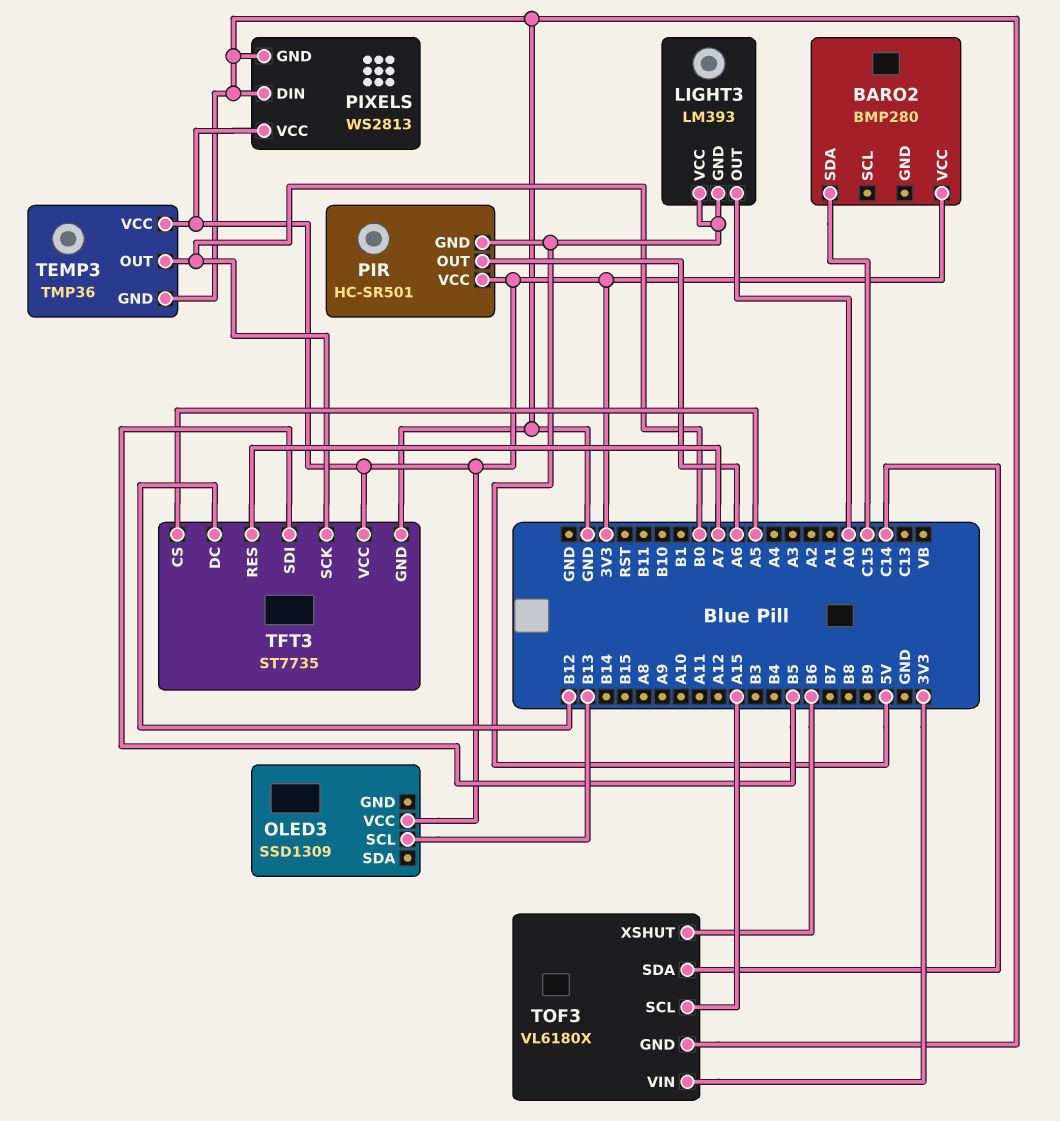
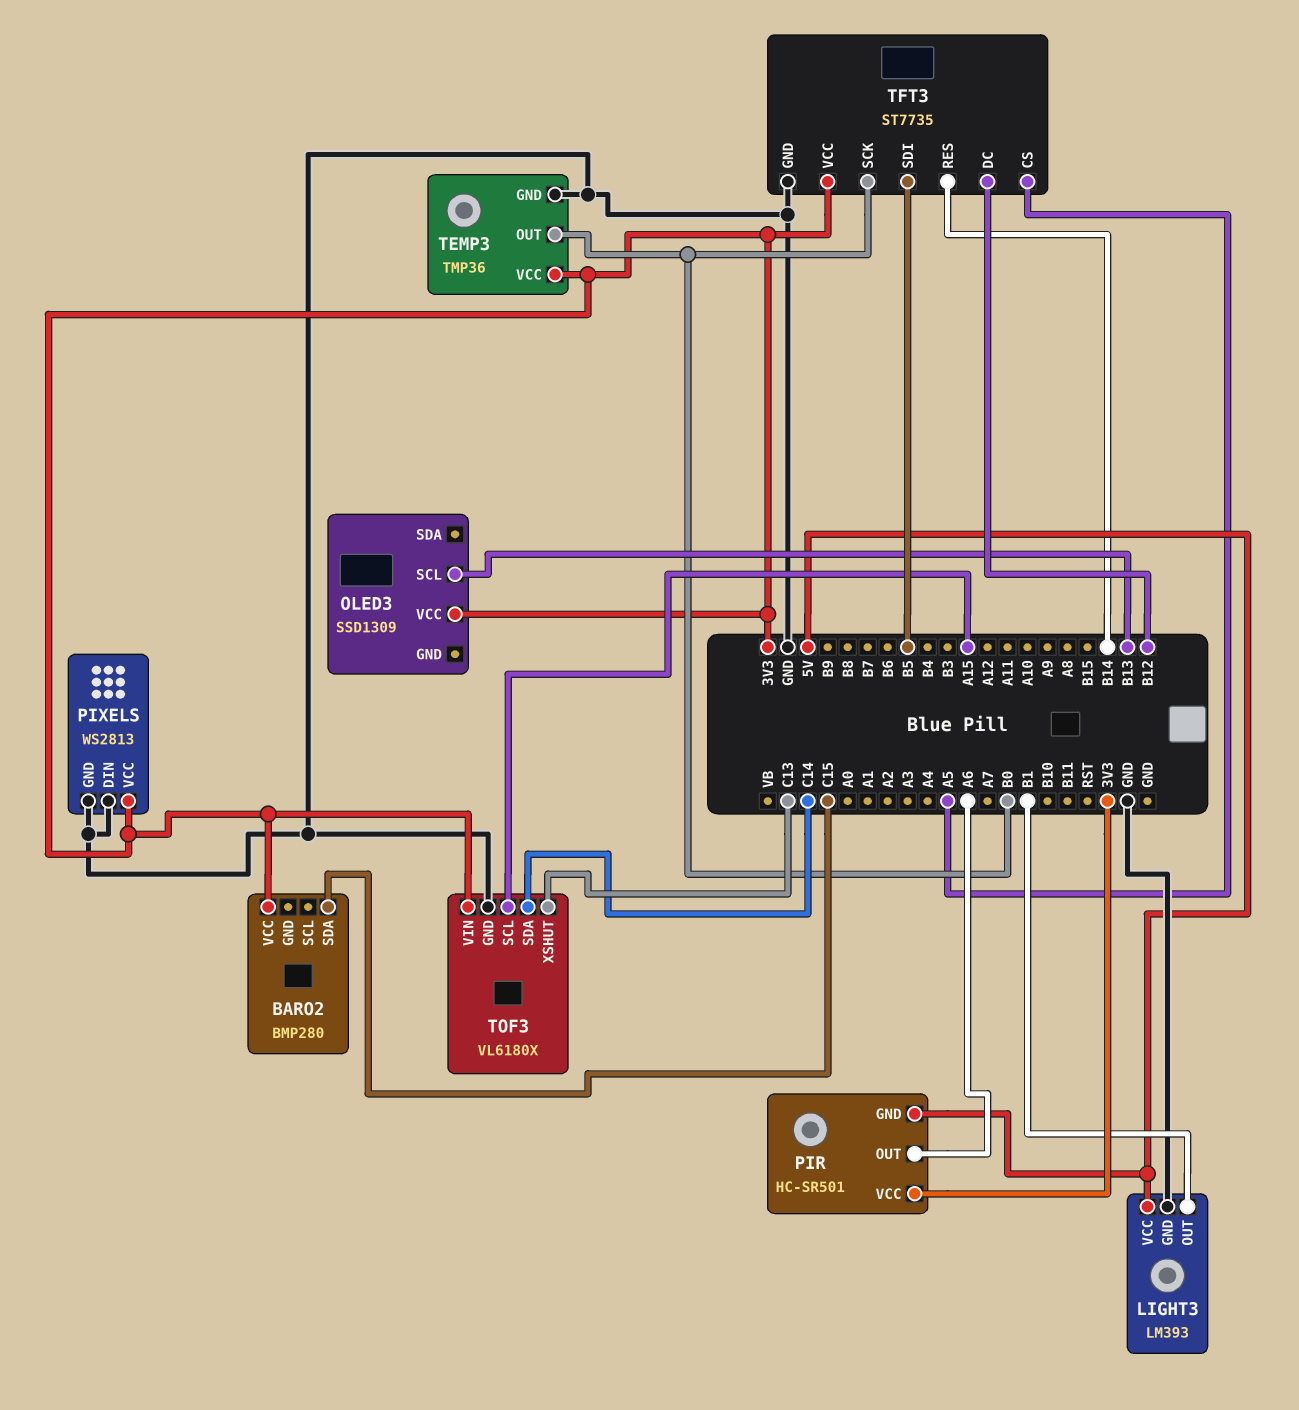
LIGHT3 pin GND: 5V -> GND
LIGHT3 pin OUT: A0 -> B1
TFT3 pin RES: A7 -> B14
TOF3 pin XSHUT: B6 -> C13

